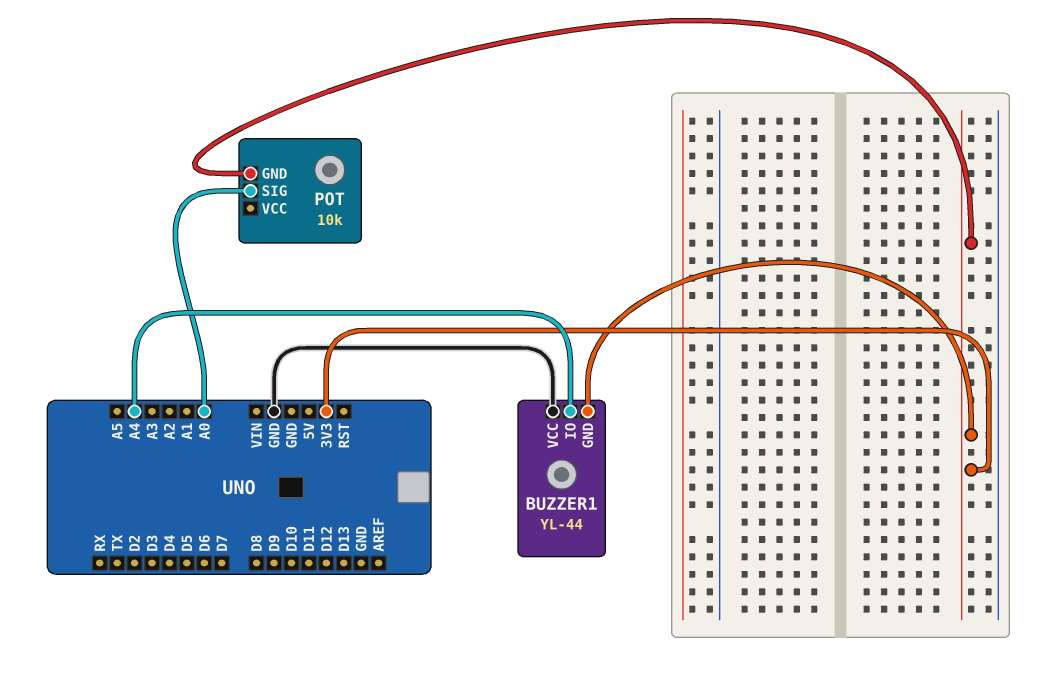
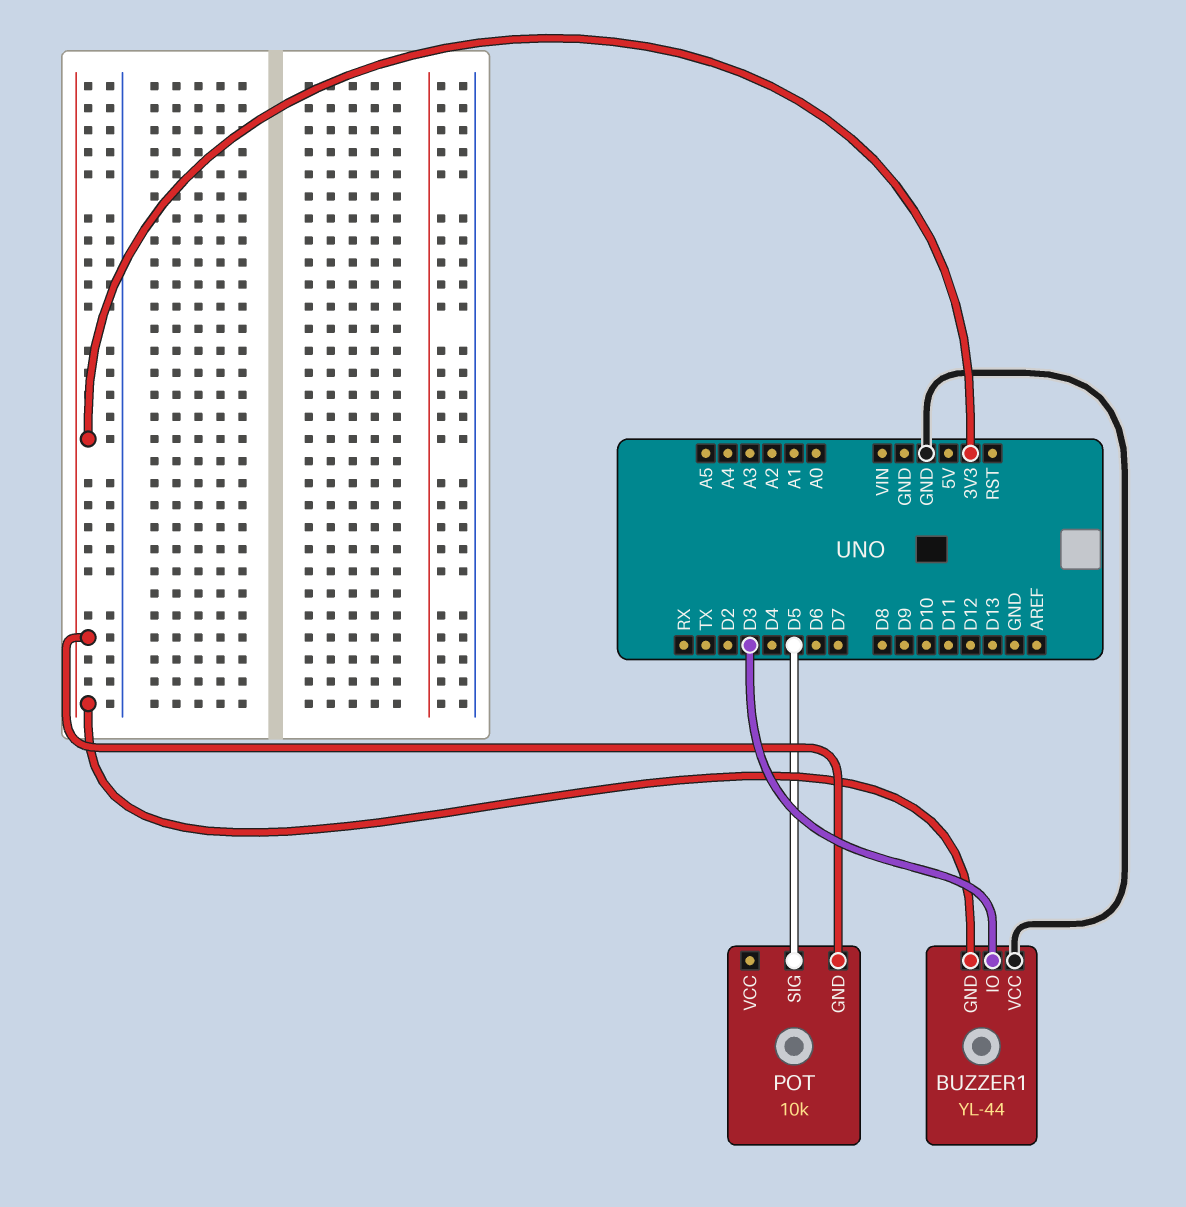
BUZZER1 pin IO: A4 -> D3
POT pin SIG: A0 -> D5

